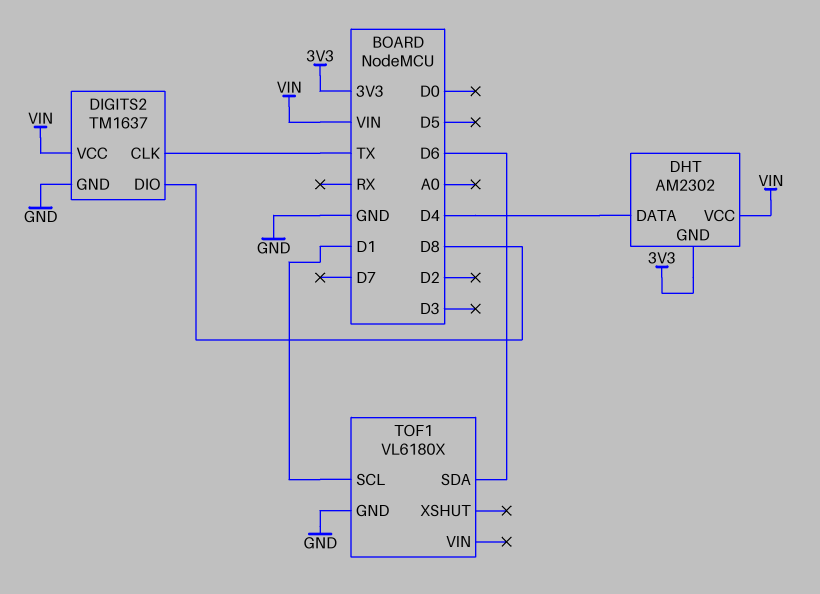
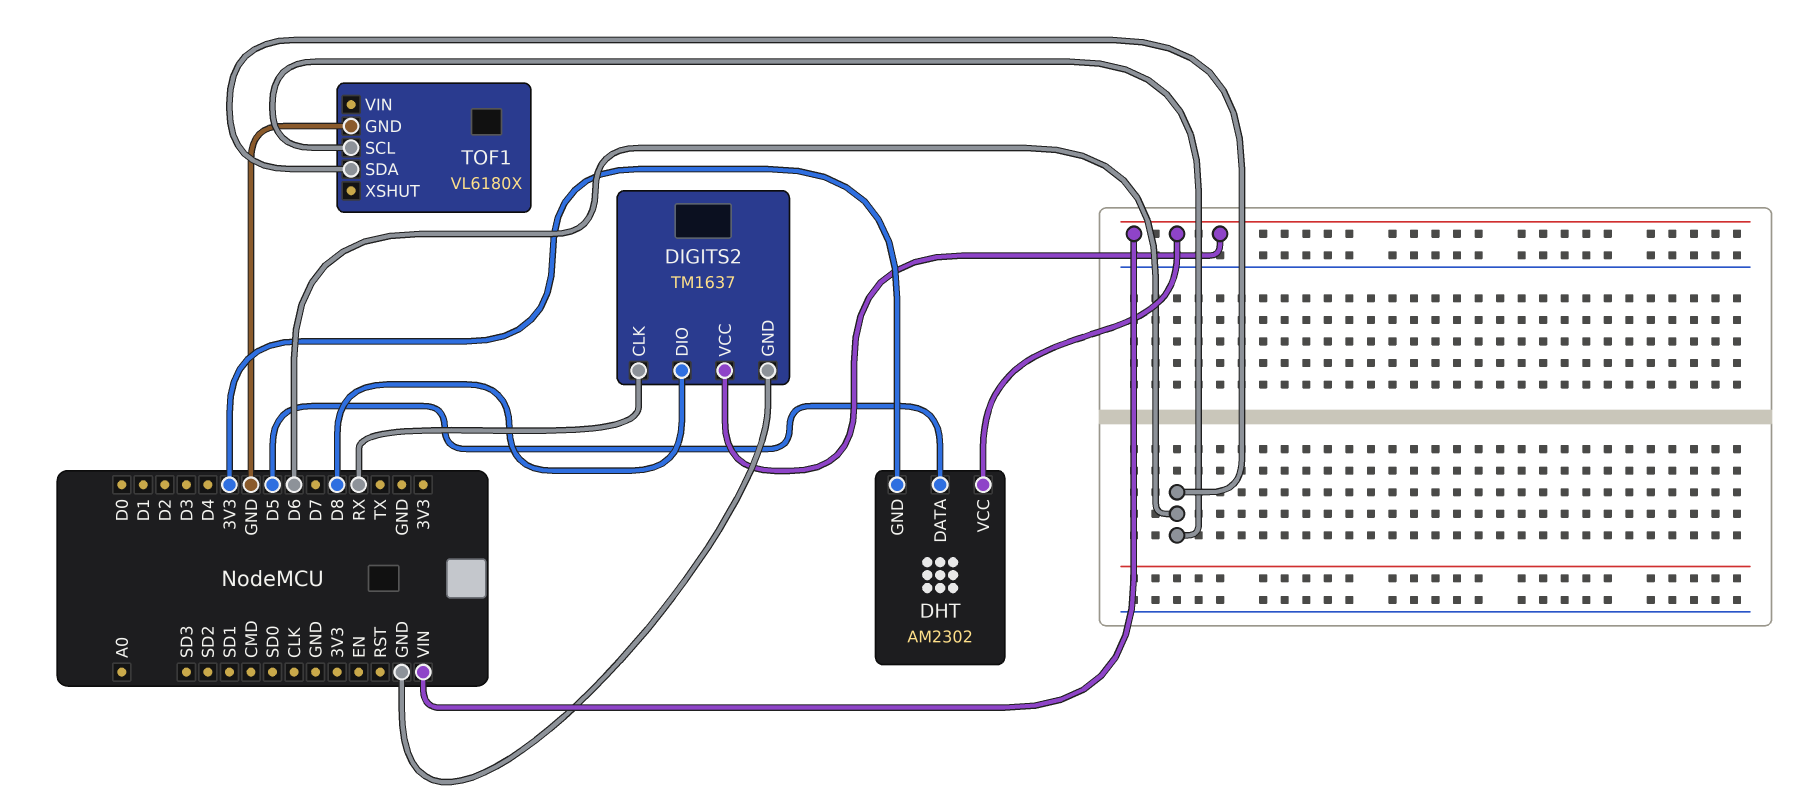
DHT pin DATA: D4 -> D5
DIGITS2 pin CLK: TX -> RX
TOF1 pin SCL: D1 -> D6

